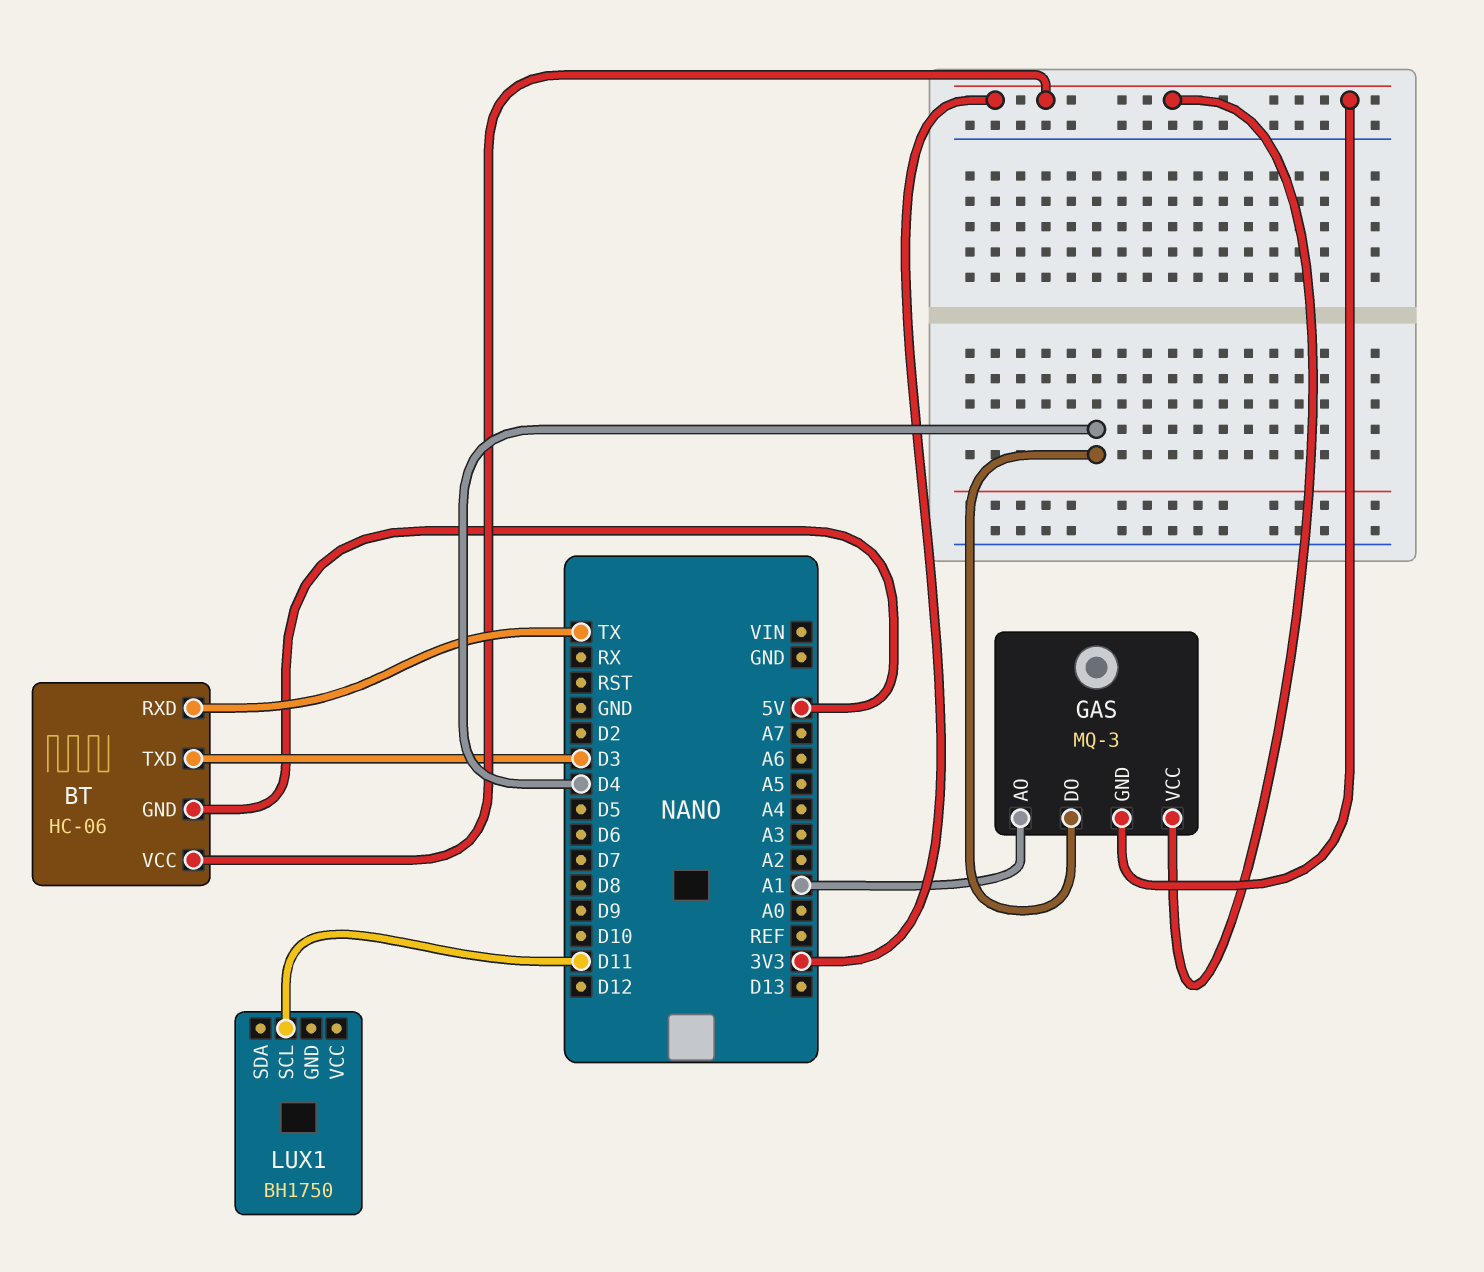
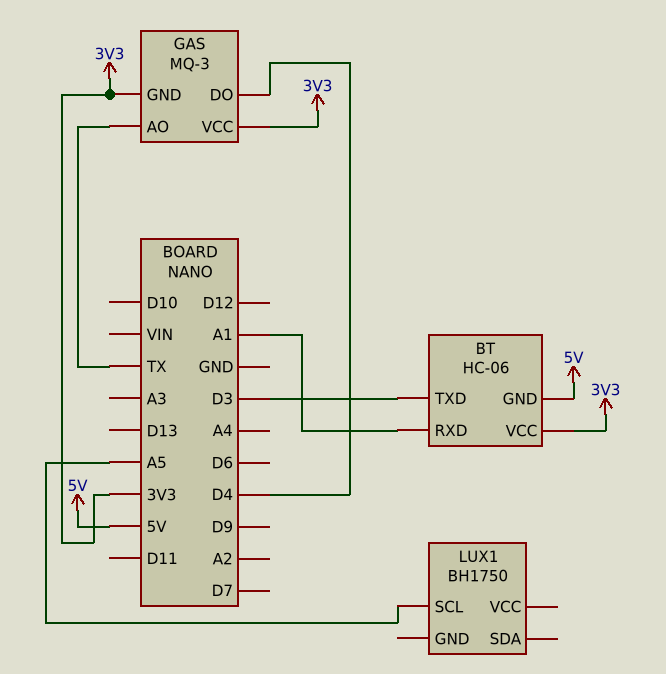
BT pin RXD: TX -> A1
GAS pin AO: A1 -> TX
LUX1 pin SCL: D11 -> A5

